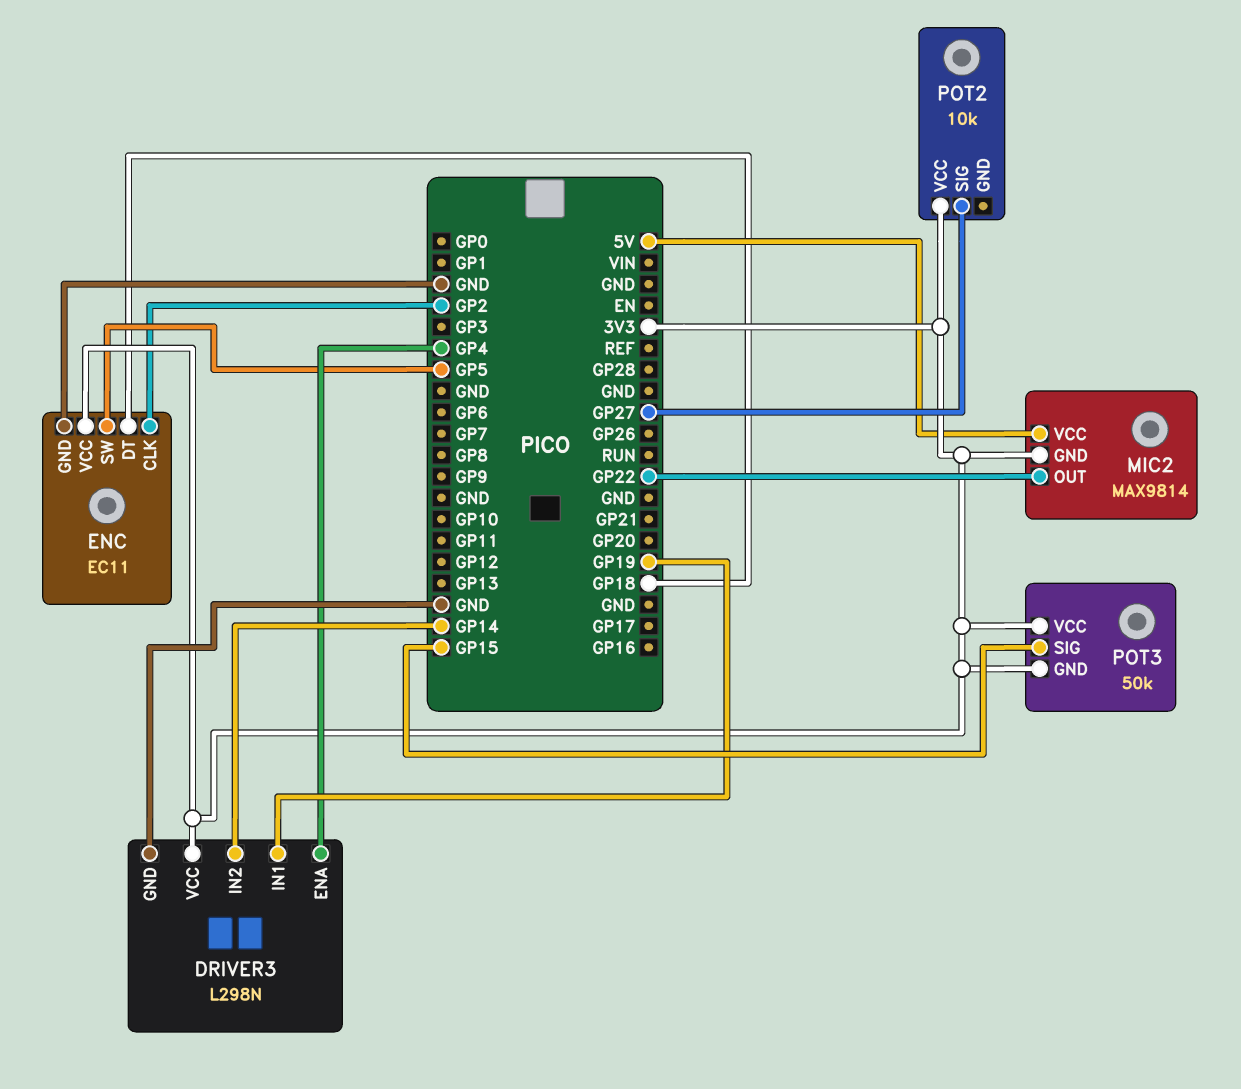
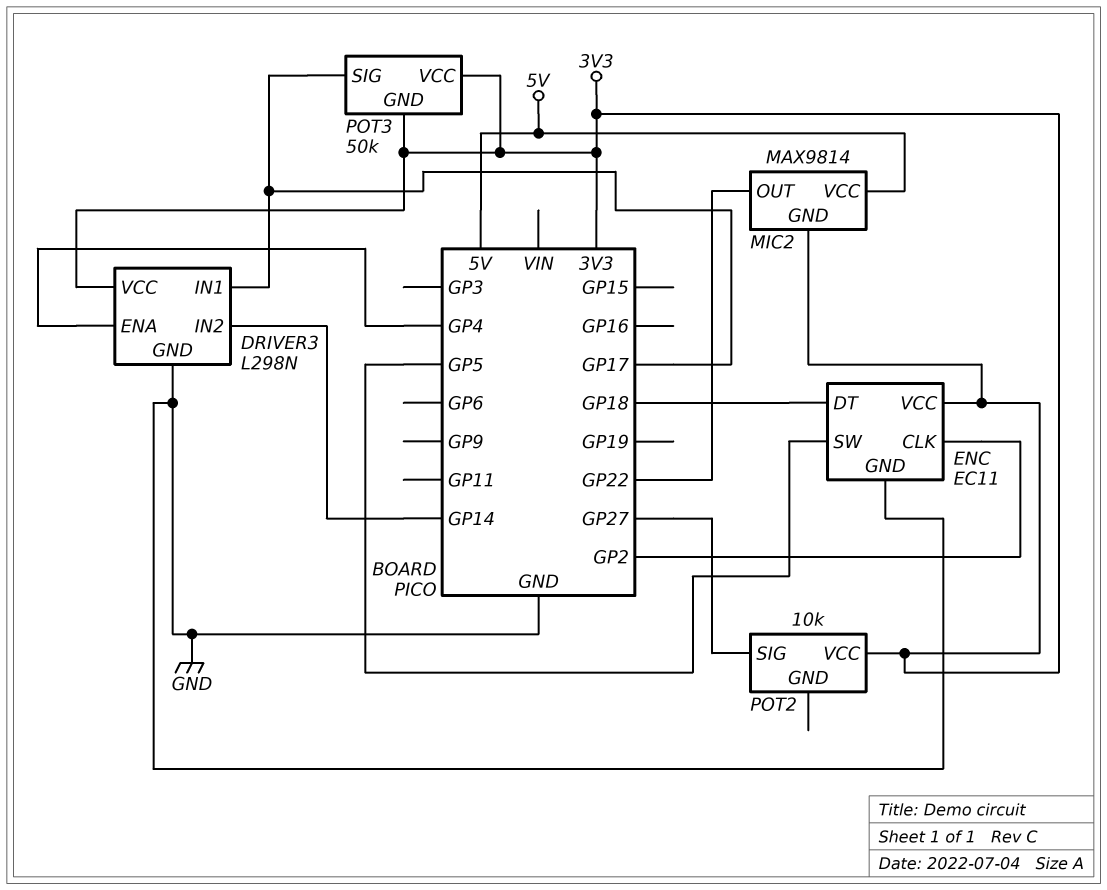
DRIVER3 pin IN1: GP19 -> GP17
POT3 pin SIG: GP15 -> GP17

